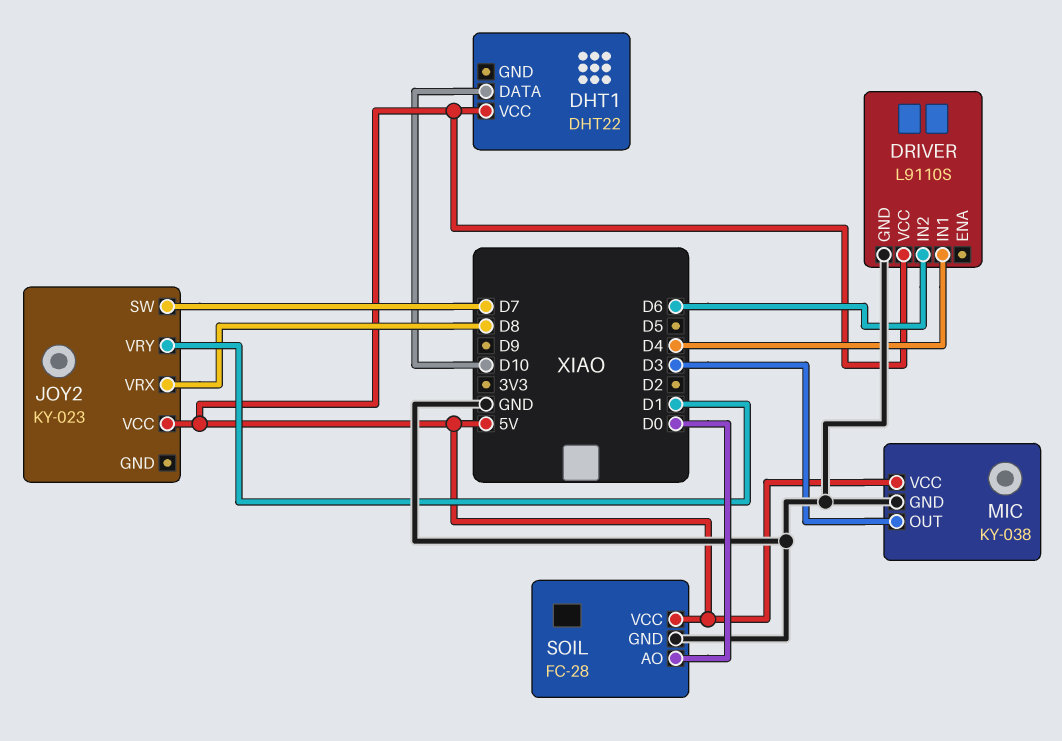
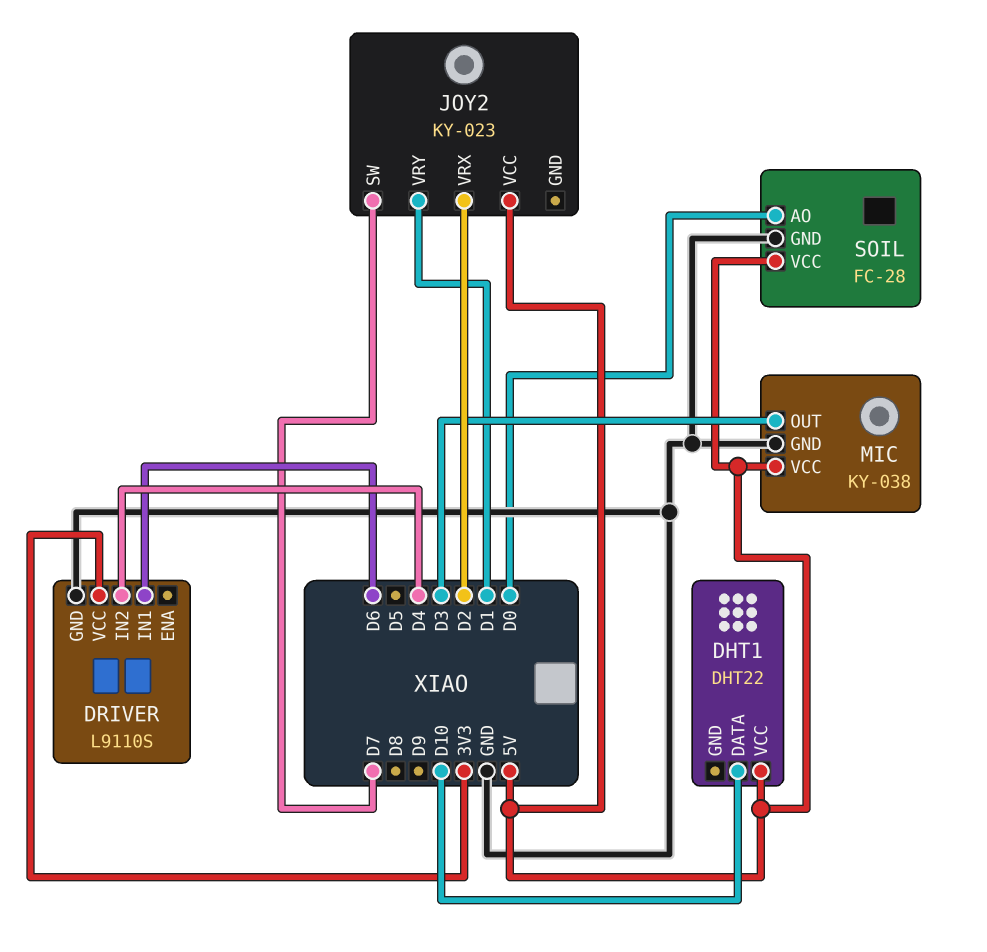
DRIVER pin IN1: D4 -> D6
DRIVER pin IN2: D6 -> D4
DRIVER pin VCC: 5V -> 3V3
JOY2 pin VRX: D8 -> D2

